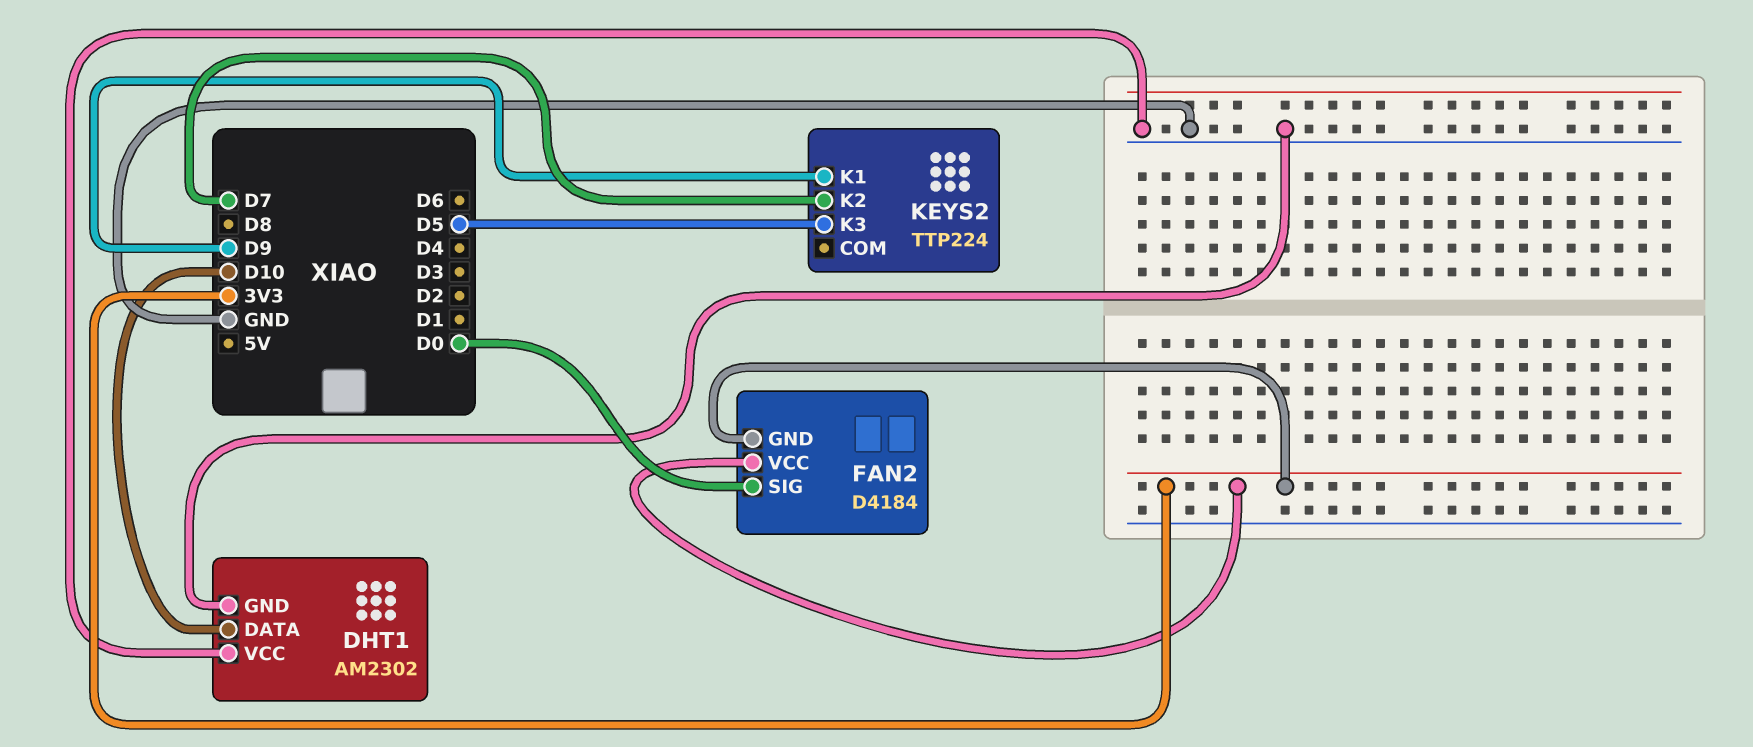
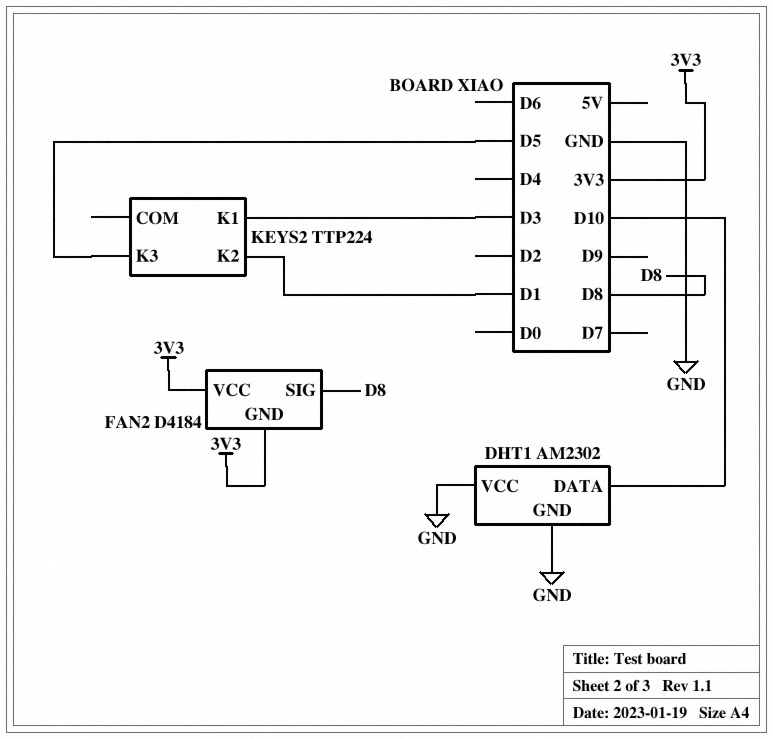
FAN2 pin SIG: D0 -> D8
KEYS2 pin K1: D9 -> D3
KEYS2 pin K2: D7 -> D1

